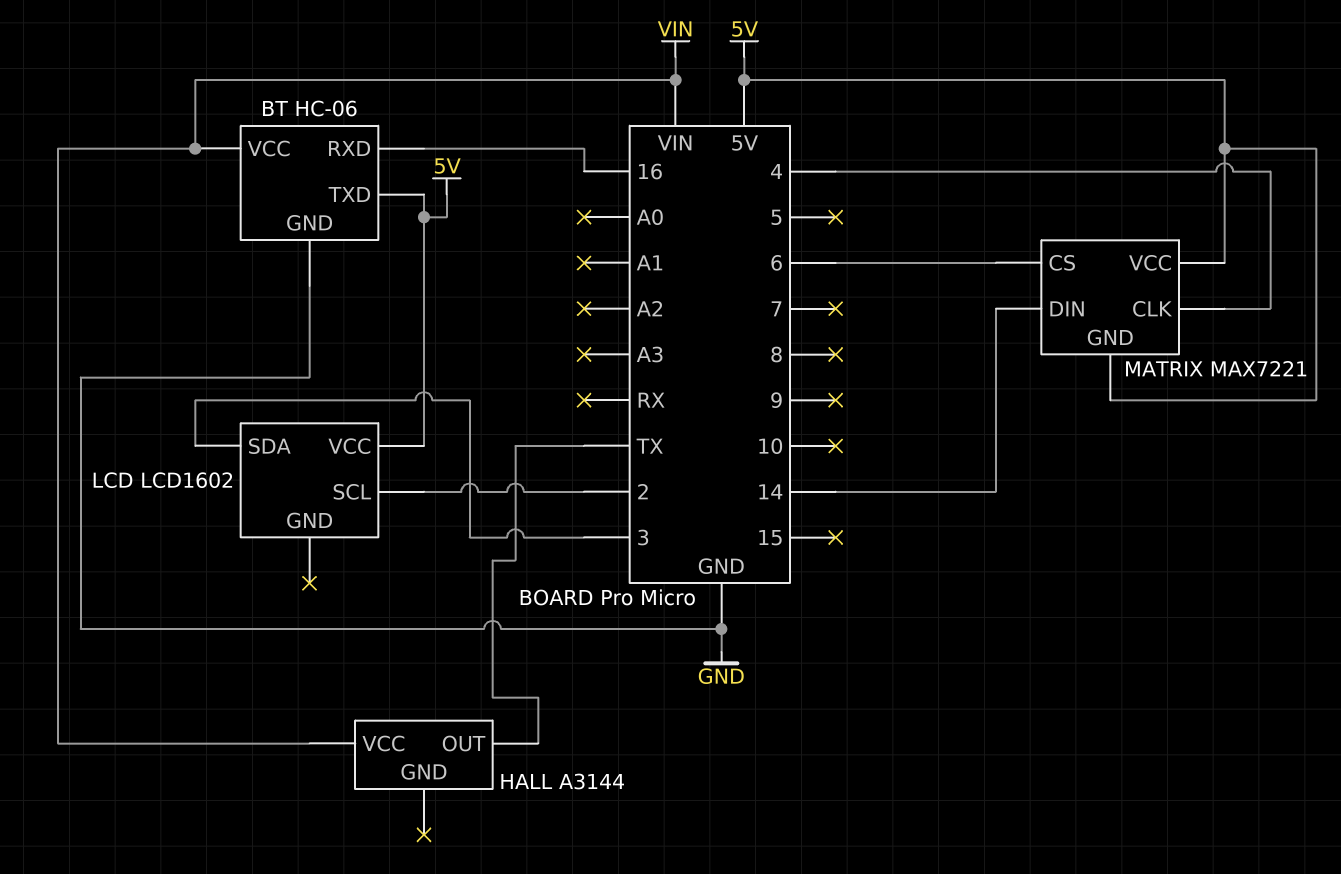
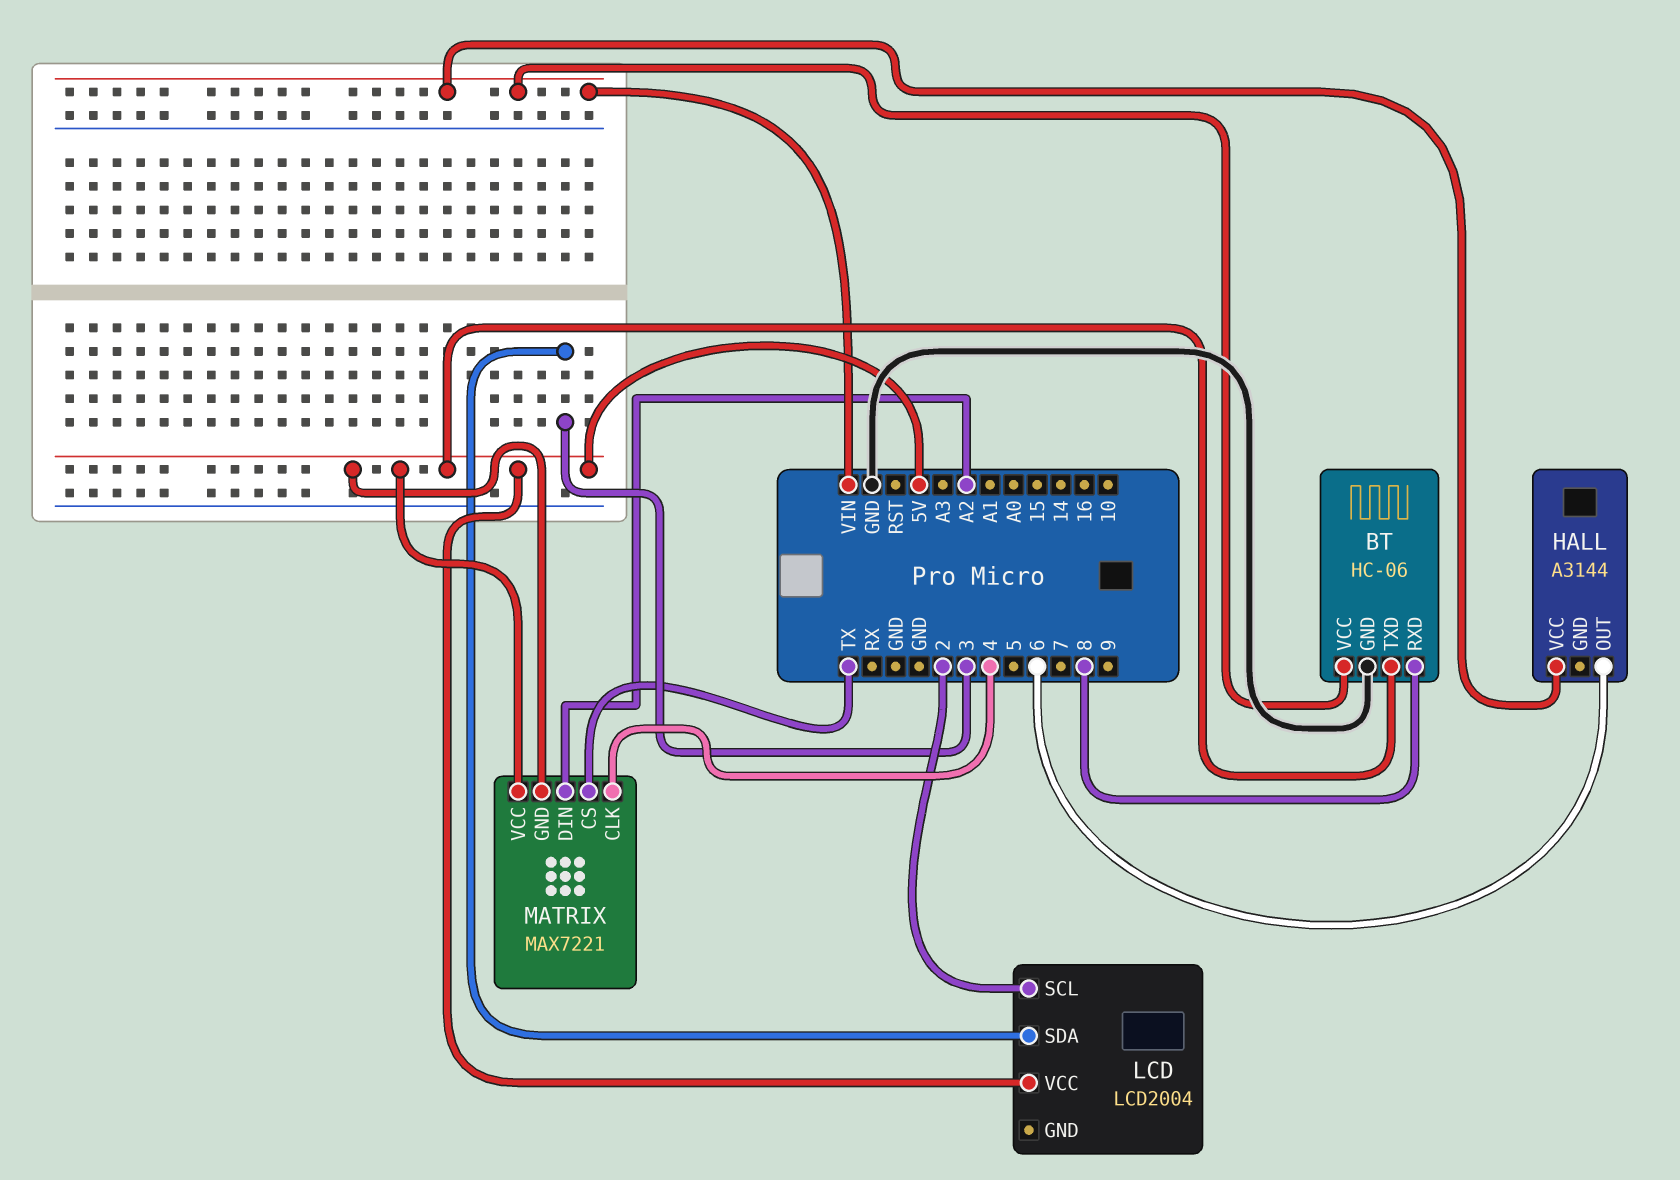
BT pin RXD: 16 -> 8
HALL pin OUT: TX -> 6
LCD: LCD1602 -> LCD2004
MATRIX pin CS: 6 -> TX
MATRIX pin DIN: 14 -> A2

